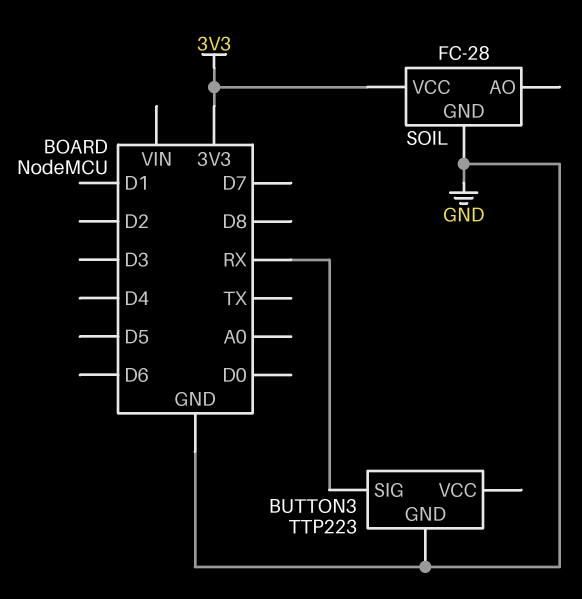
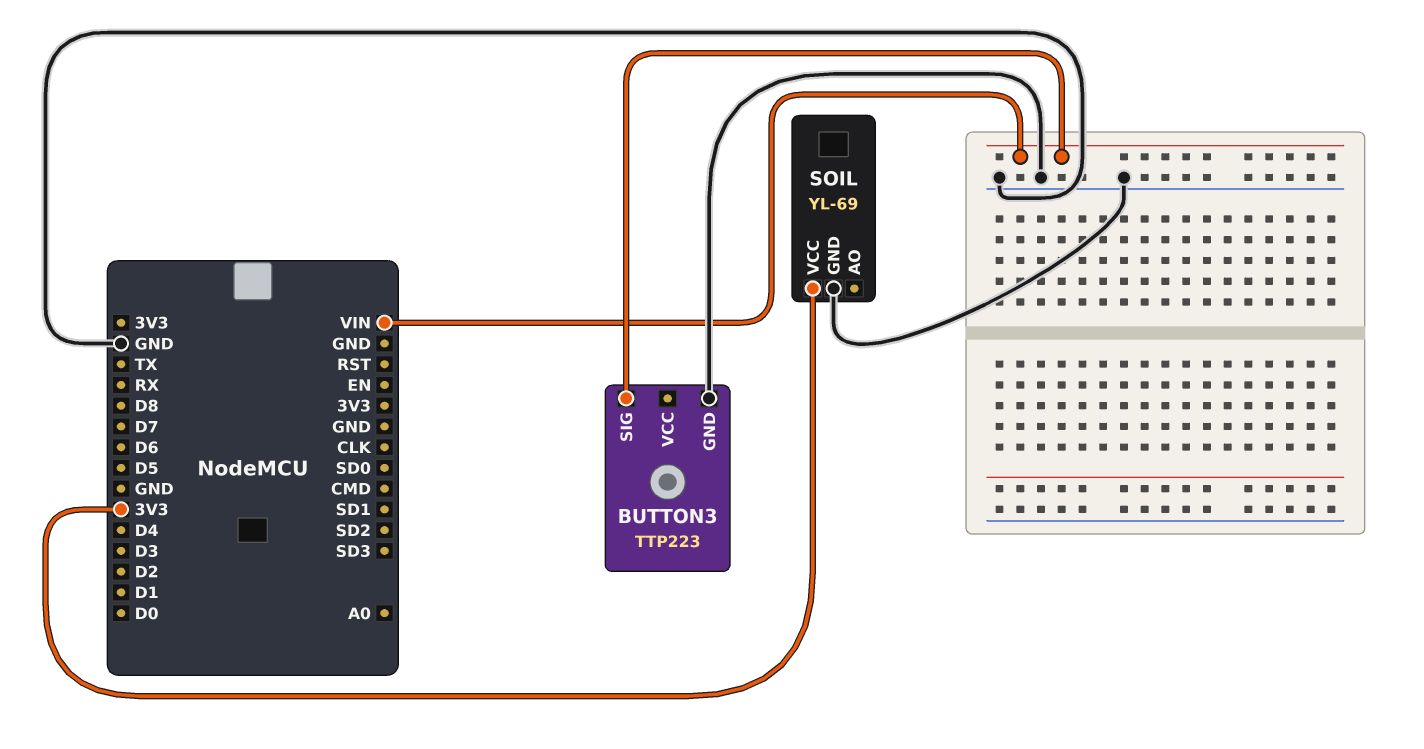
BUTTON3 pin SIG: RX -> VIN
SOIL: FC-28 -> YL-69

